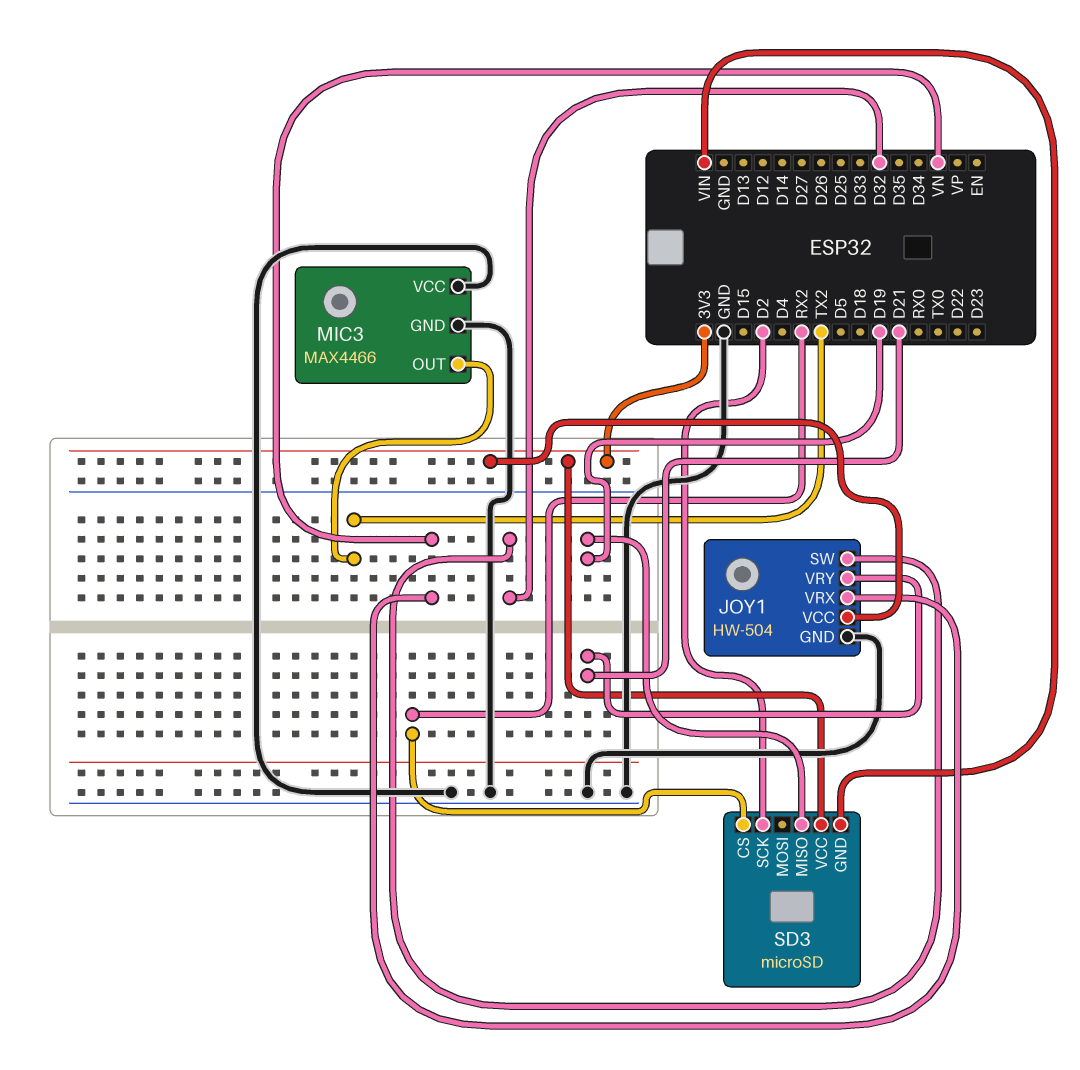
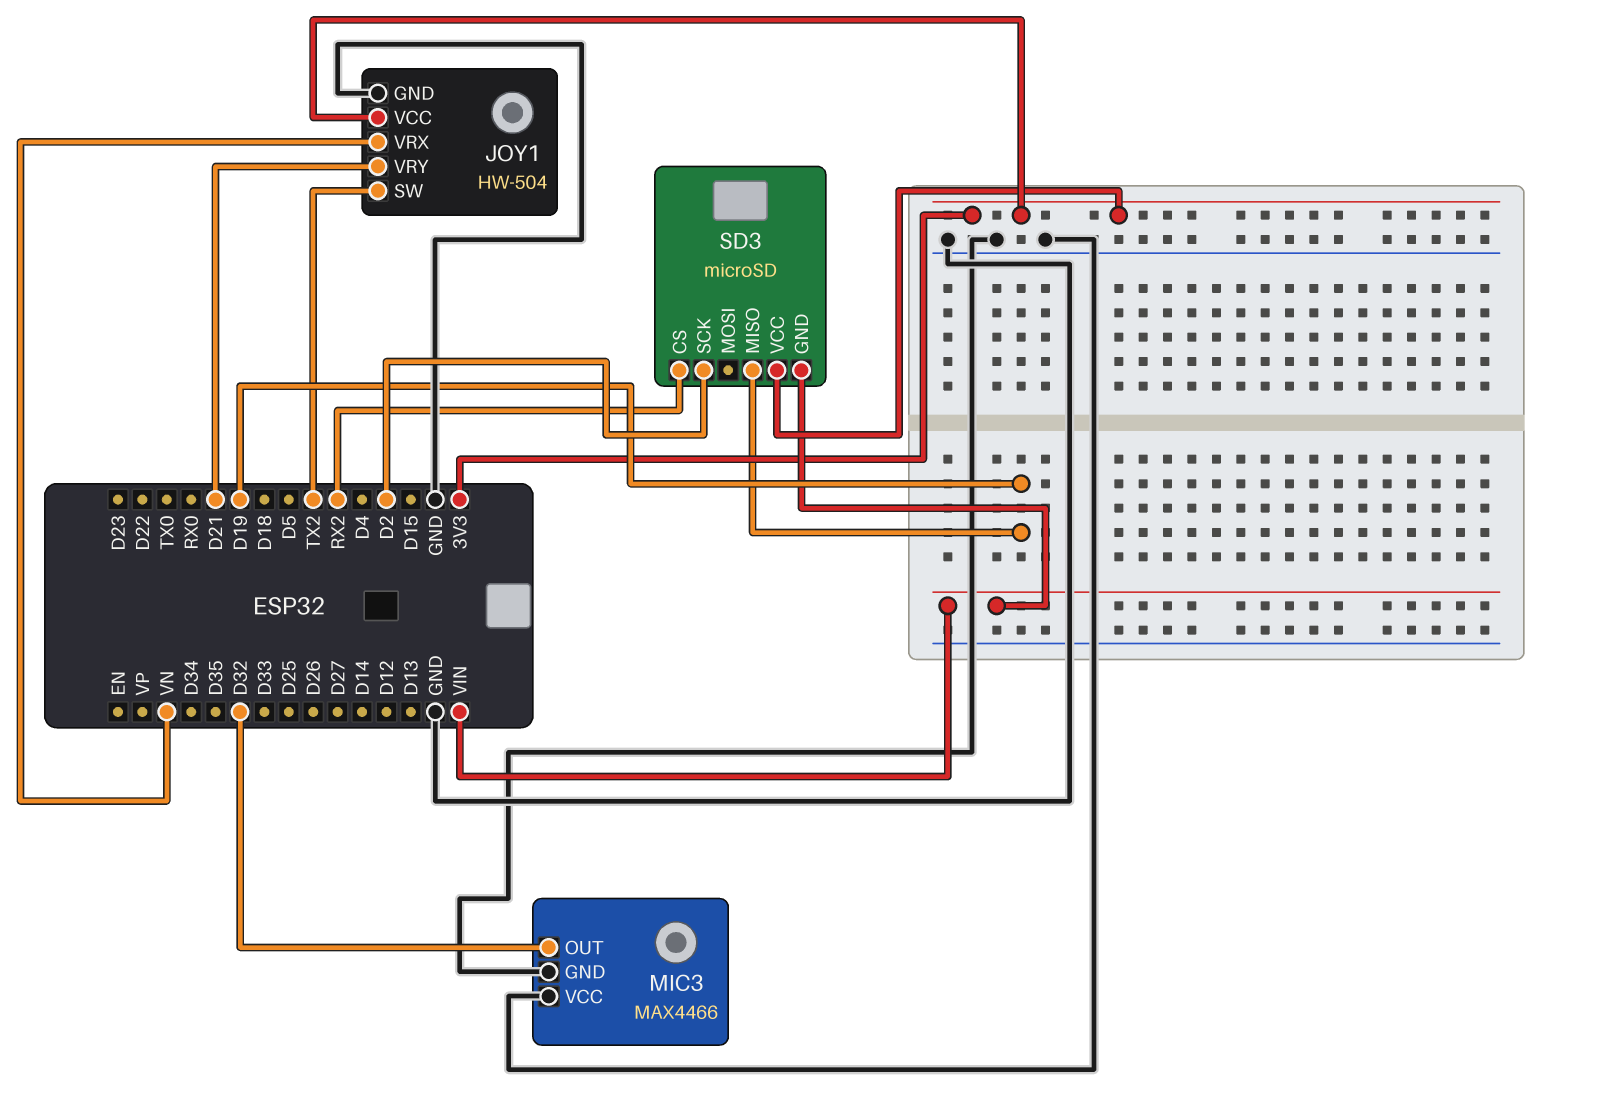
JOY1 pin SW: D32 -> TX2
MIC3 pin OUT: TX2 -> D32

